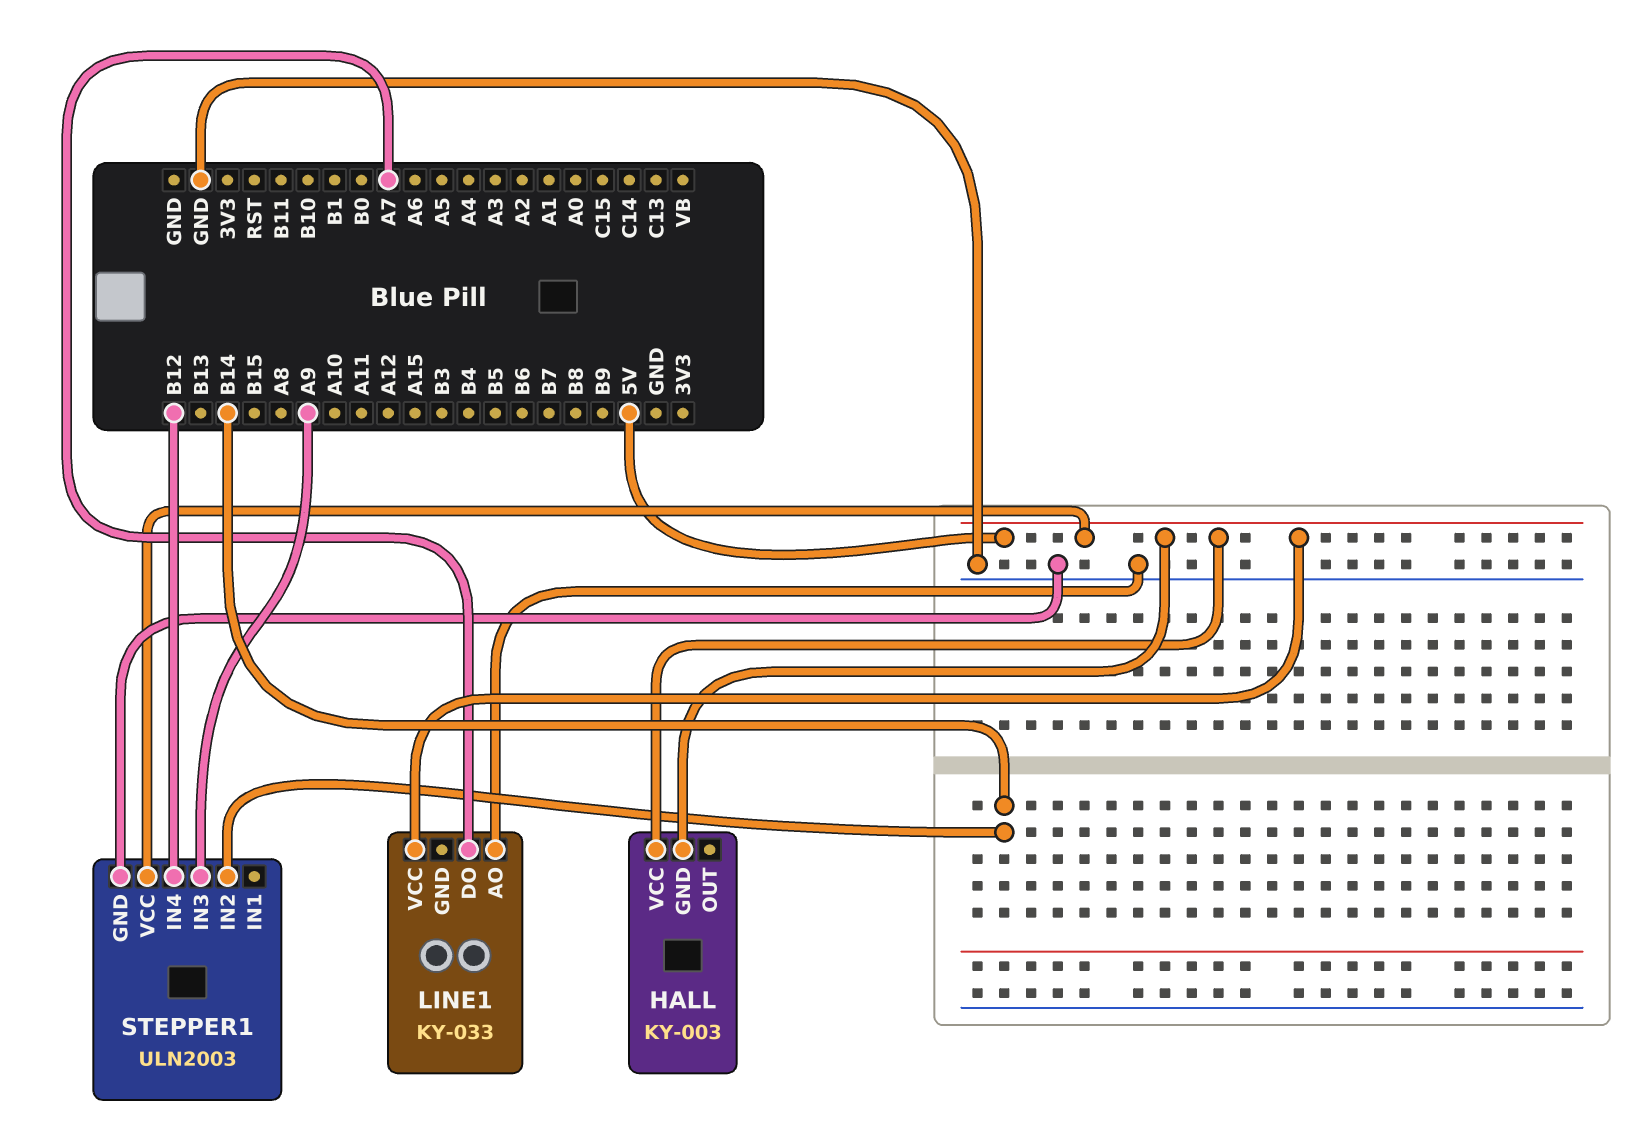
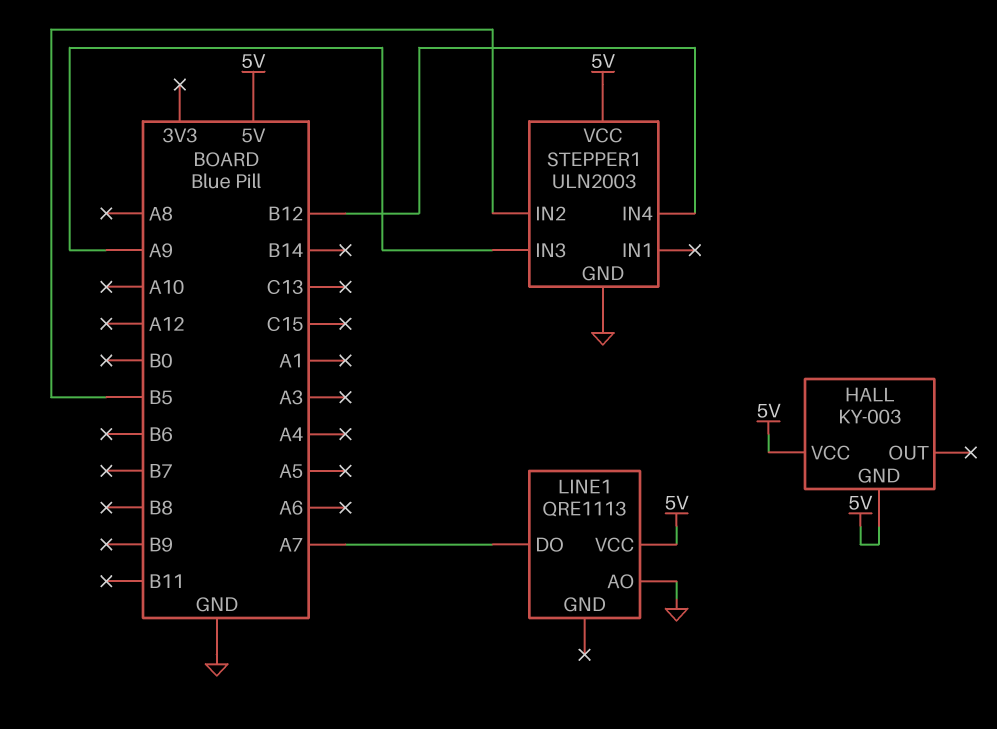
LINE1: KY-033 -> QRE1113
STEPPER1 pin IN2: B14 -> B5

